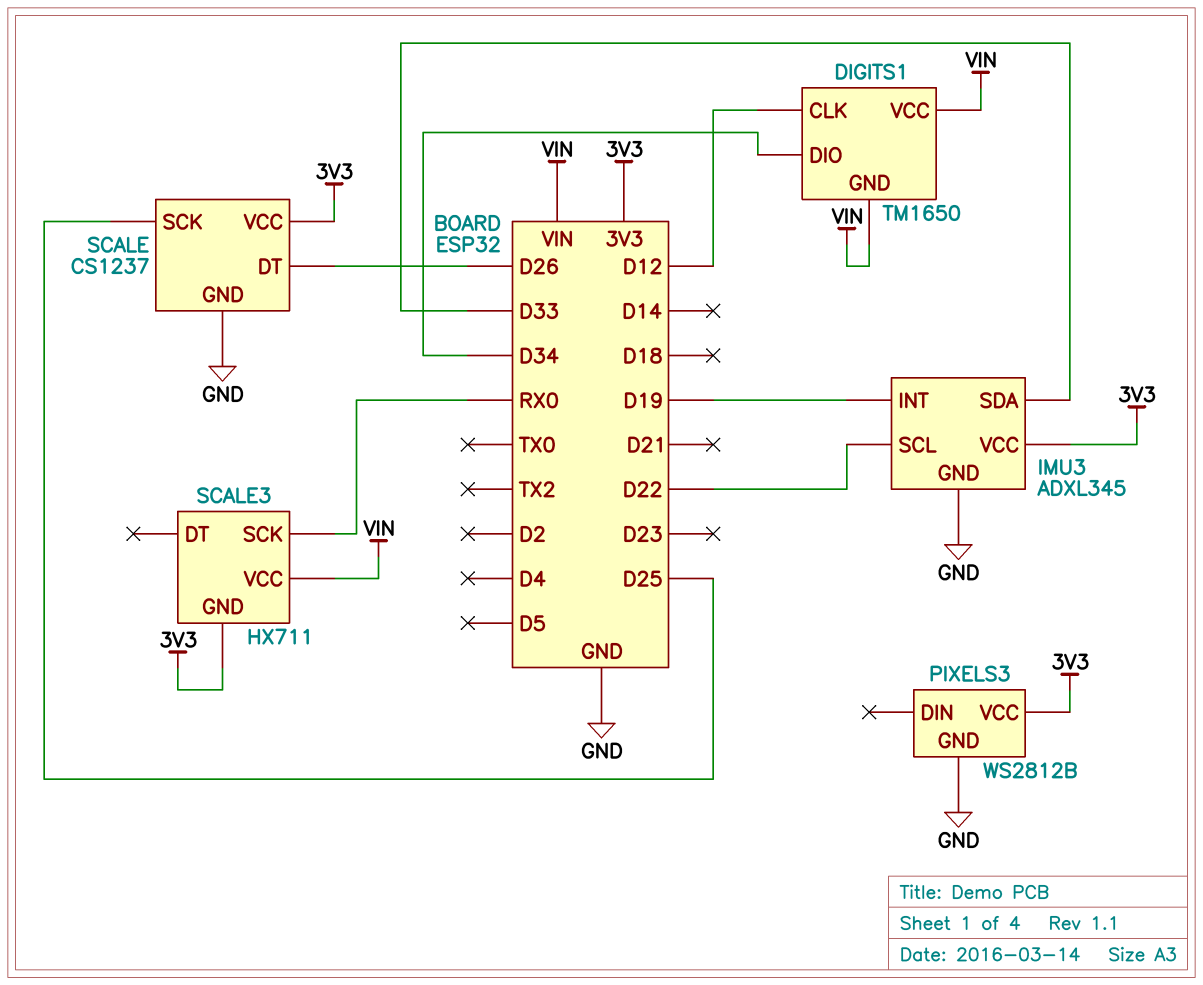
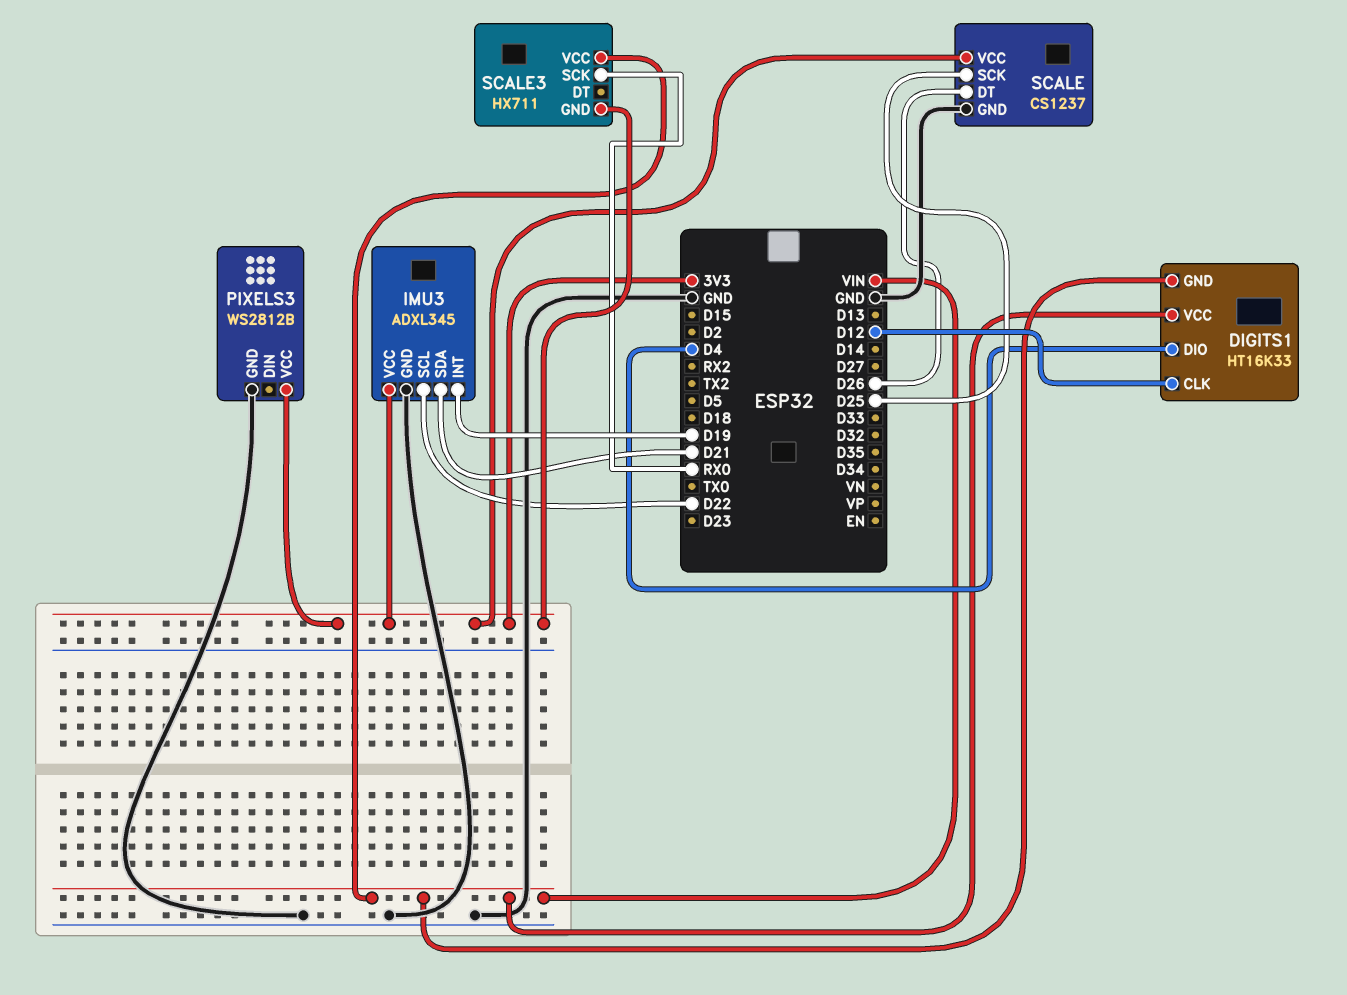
DIGITS1: TM1650 -> HT16K33
DIGITS1 pin DIO: D34 -> D4
IMU3 pin SDA: D33 -> D21

